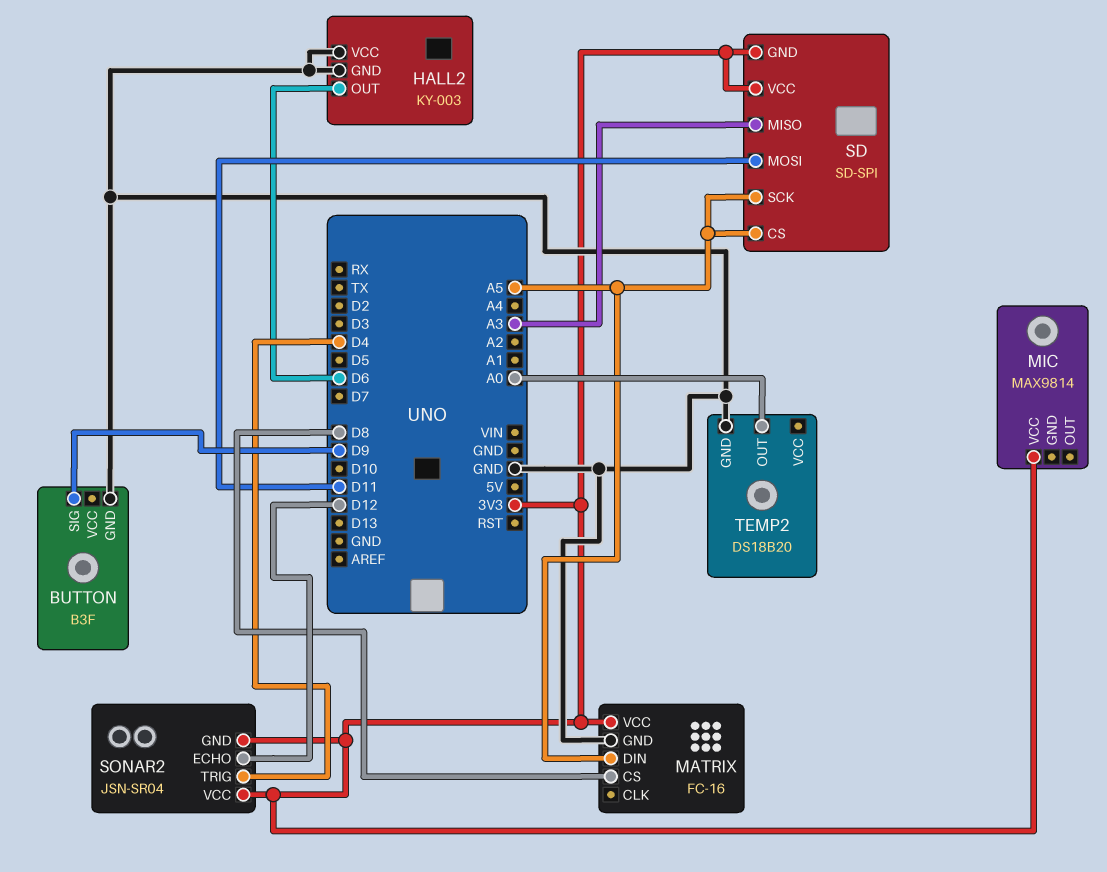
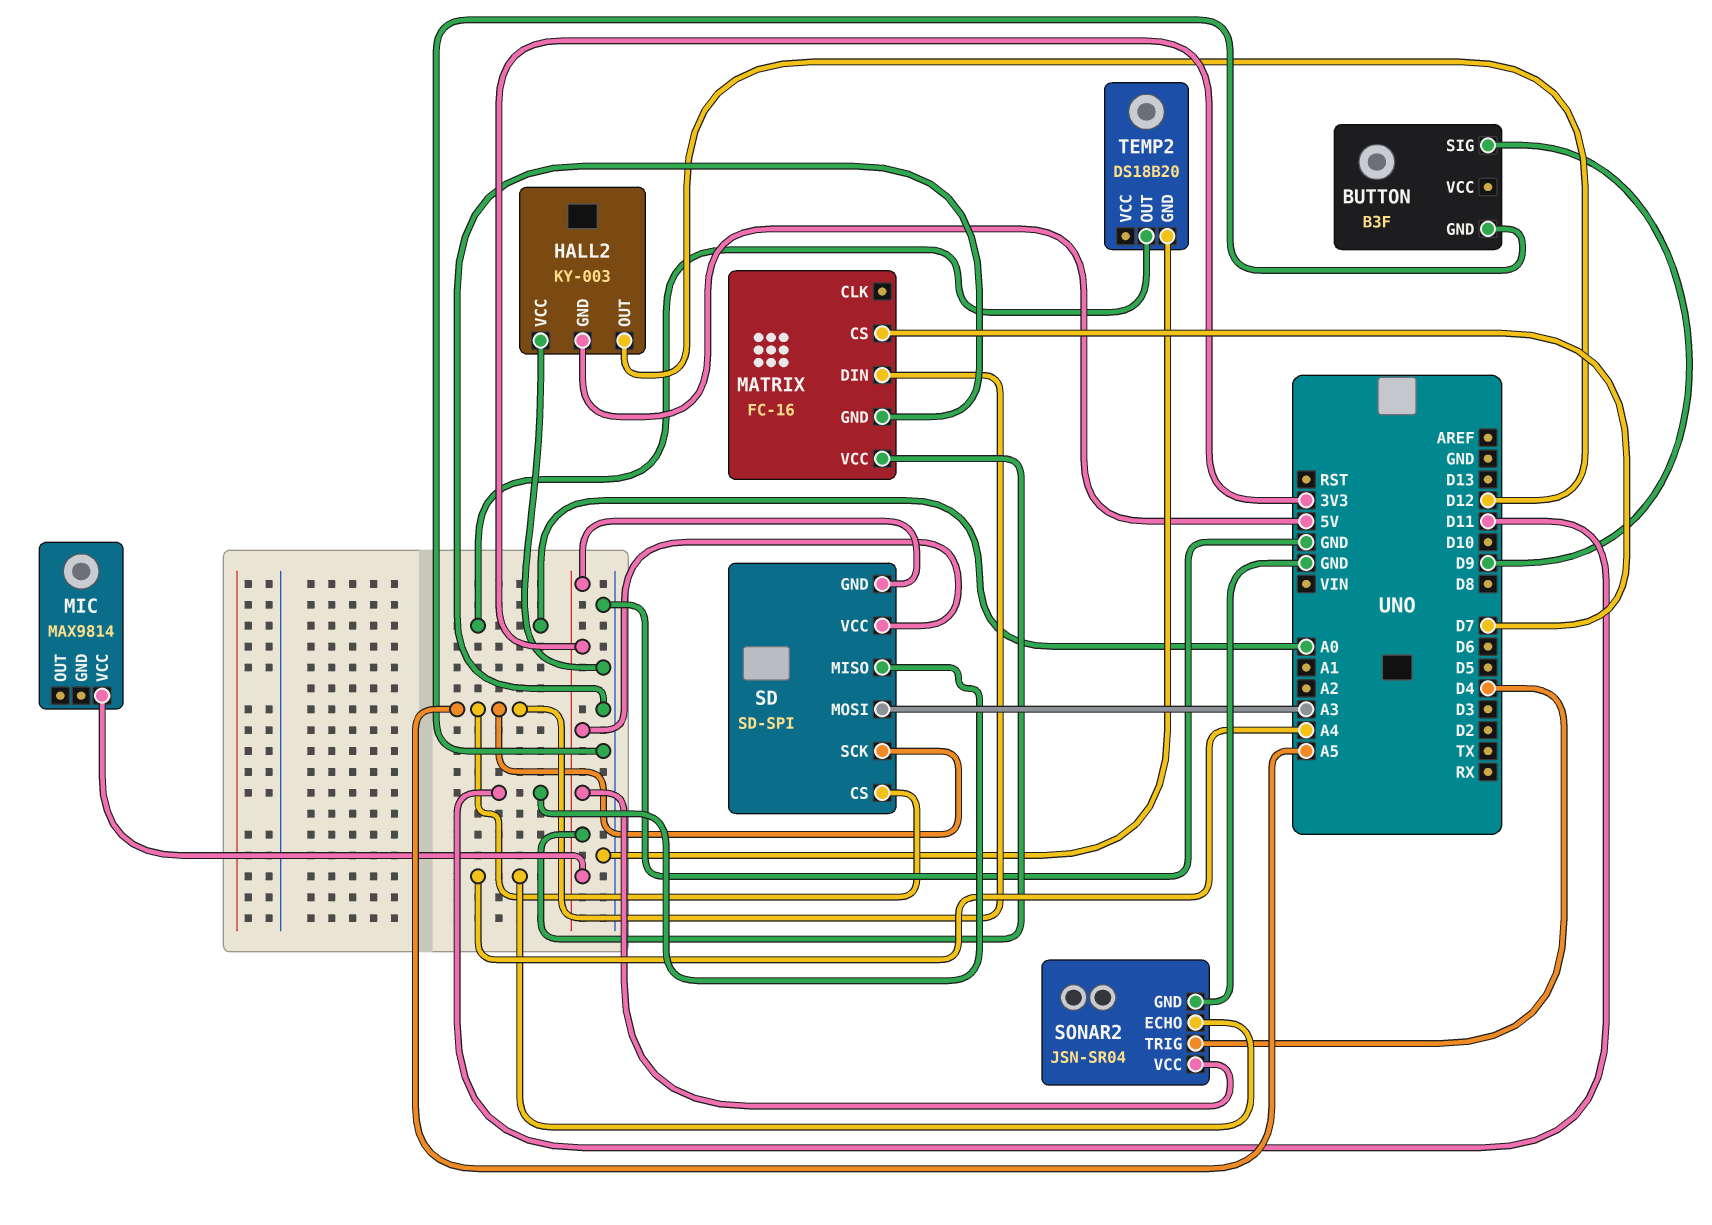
HALL2 pin GND: GND -> 5V
HALL2 pin OUT: D6 -> D12
MATRIX pin CS: D8 -> D7
SD pin MISO: A3 -> D11
SD pin MOSI: D11 -> A3
SONAR2 pin ECHO: D12 -> A4
SONAR2 pin GND: 3V3 -> GND

